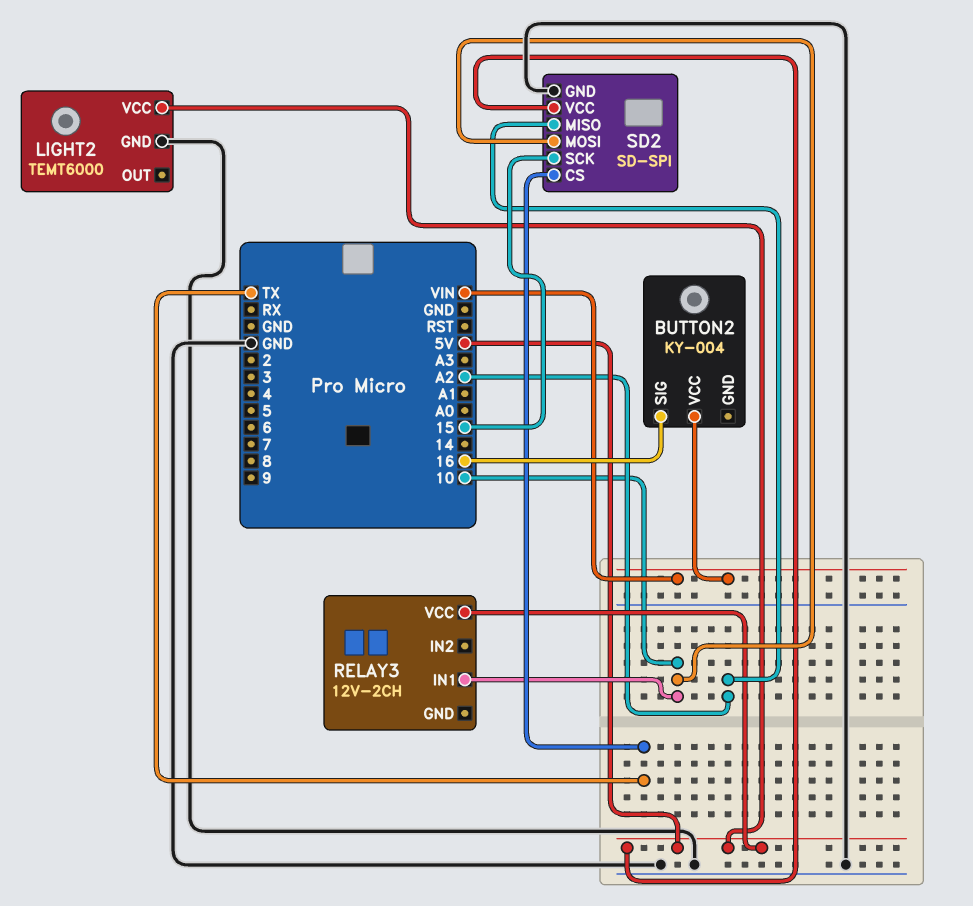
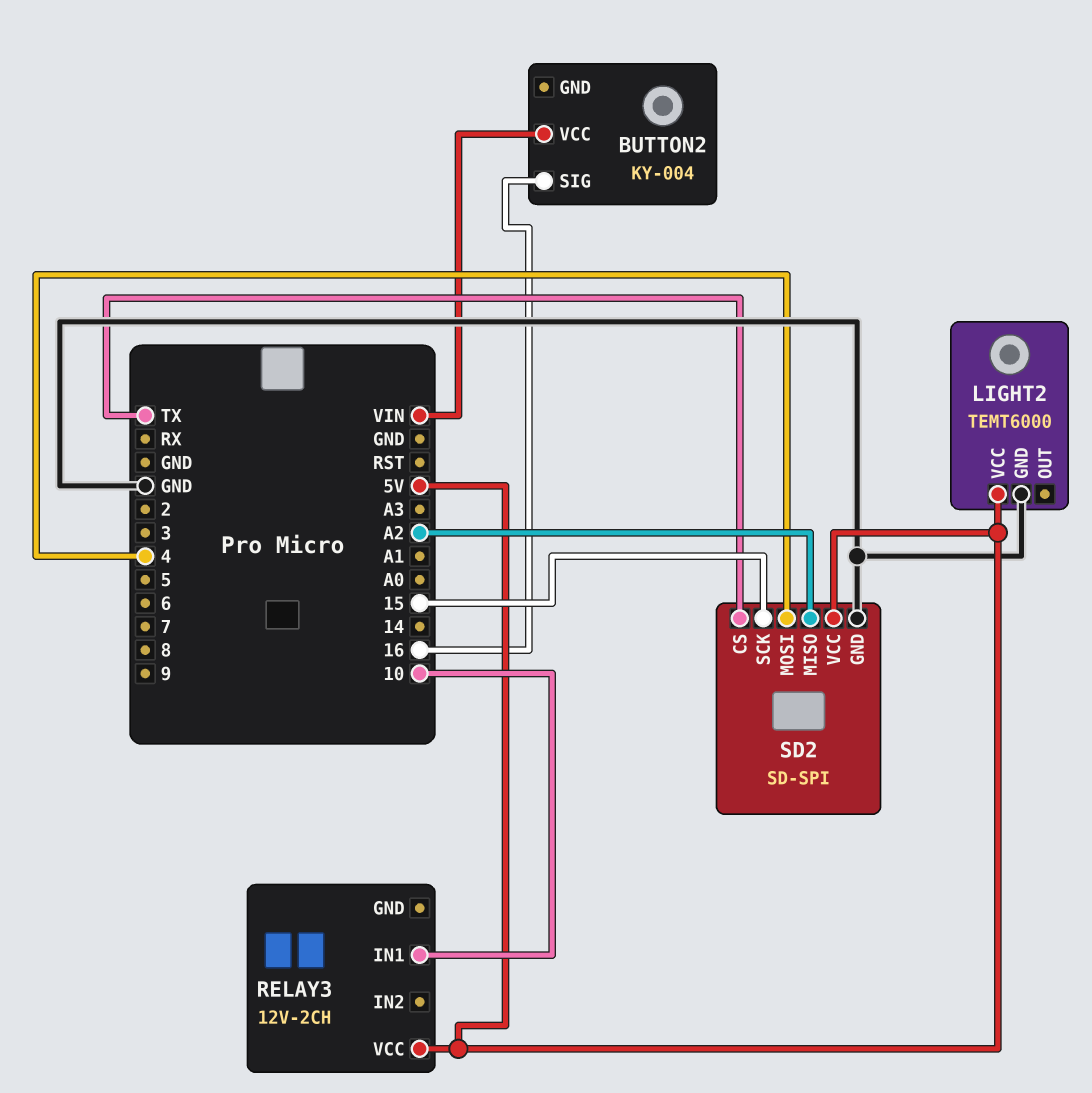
SD2 pin MOSI: 10 -> 4

